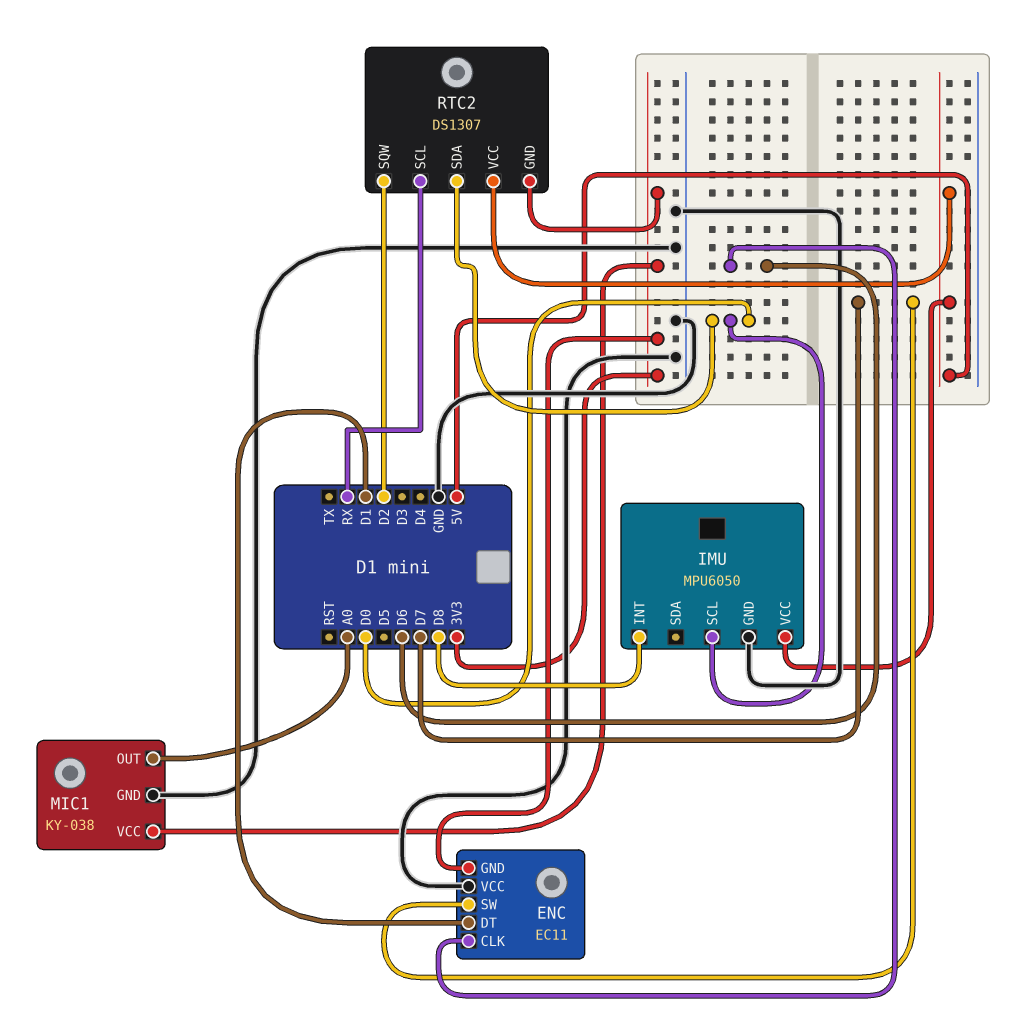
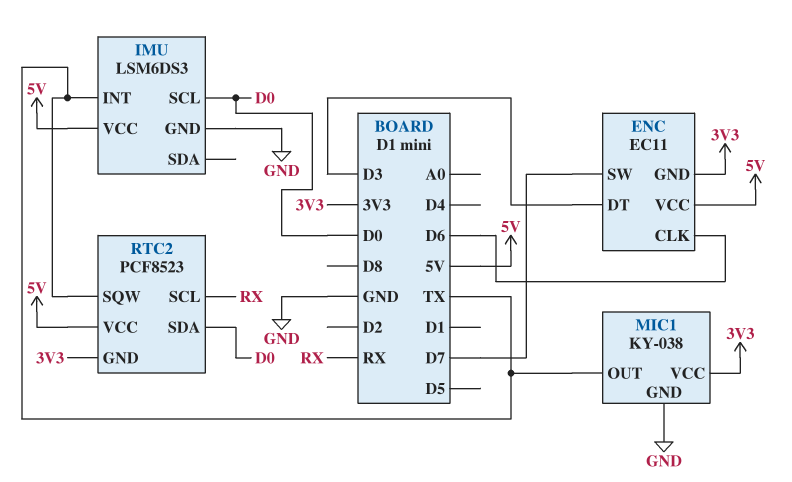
ENC pin DT: D1 -> D3
ENC pin VCC: GND -> 5V
IMU: MPU6050 -> LSM6DS3
IMU pin INT: D8 -> TX
MIC1 pin OUT: A0 -> TX
RTC2: DS1307 -> PCF8523
RTC2 pin SQW: D2 -> TX

